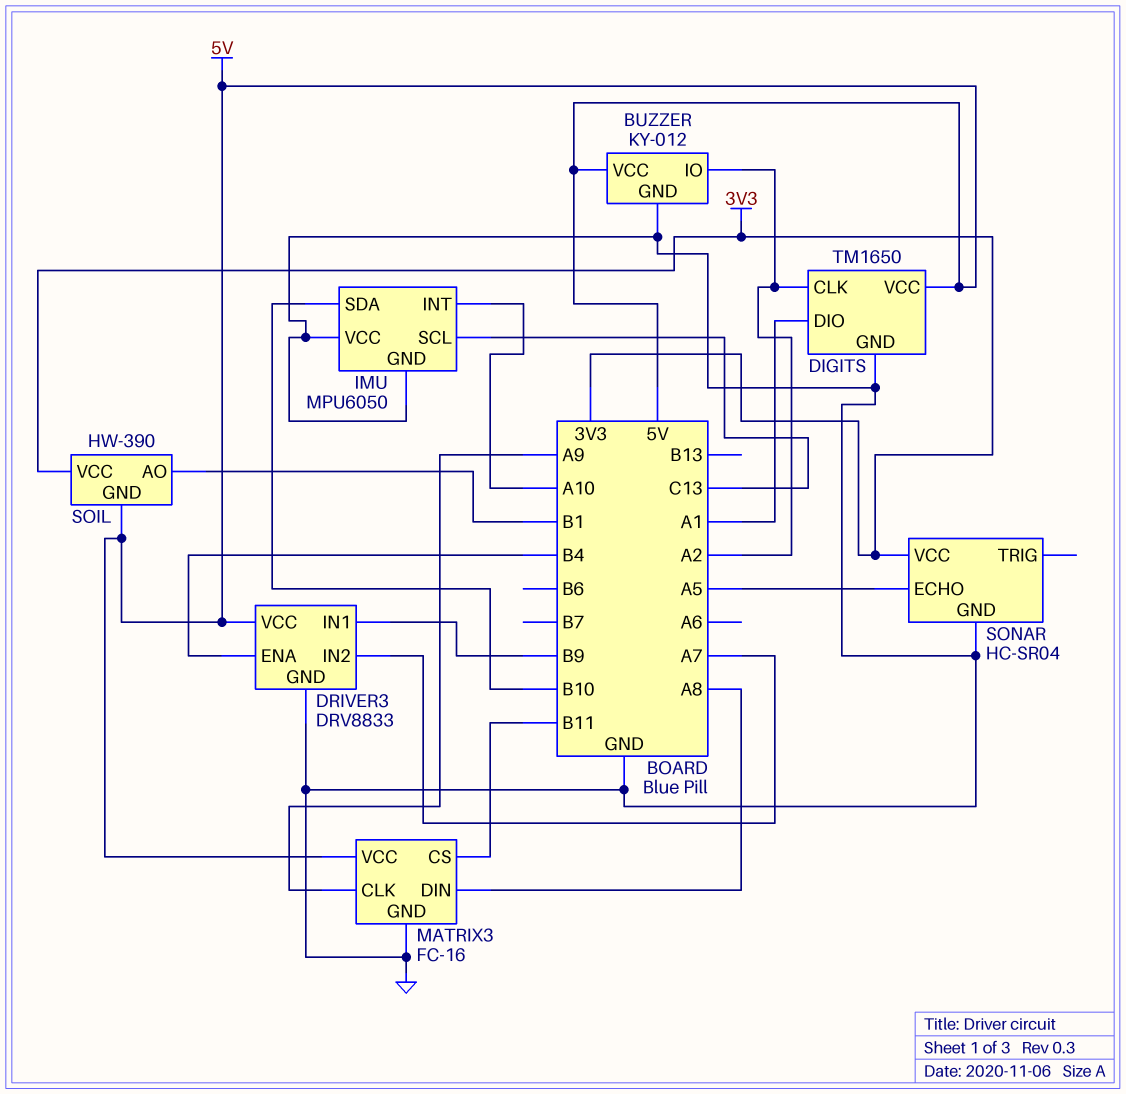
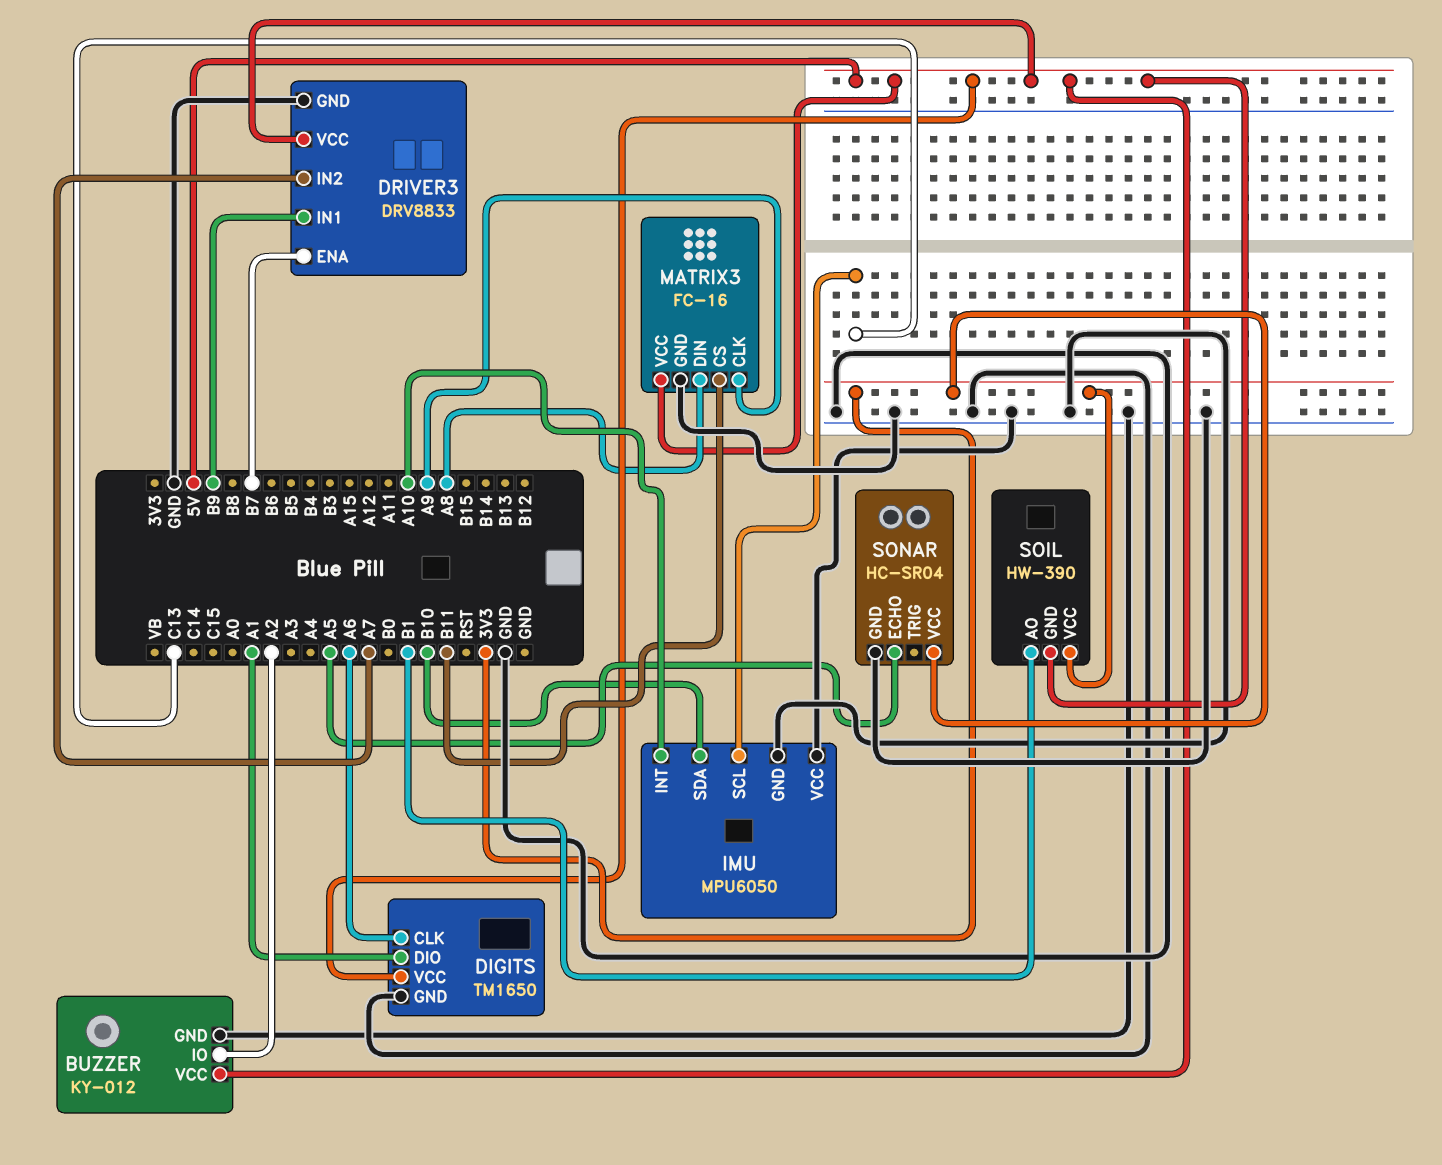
DIGITS pin CLK: A2 -> A6
DRIVER3 pin ENA: B4 -> B7

